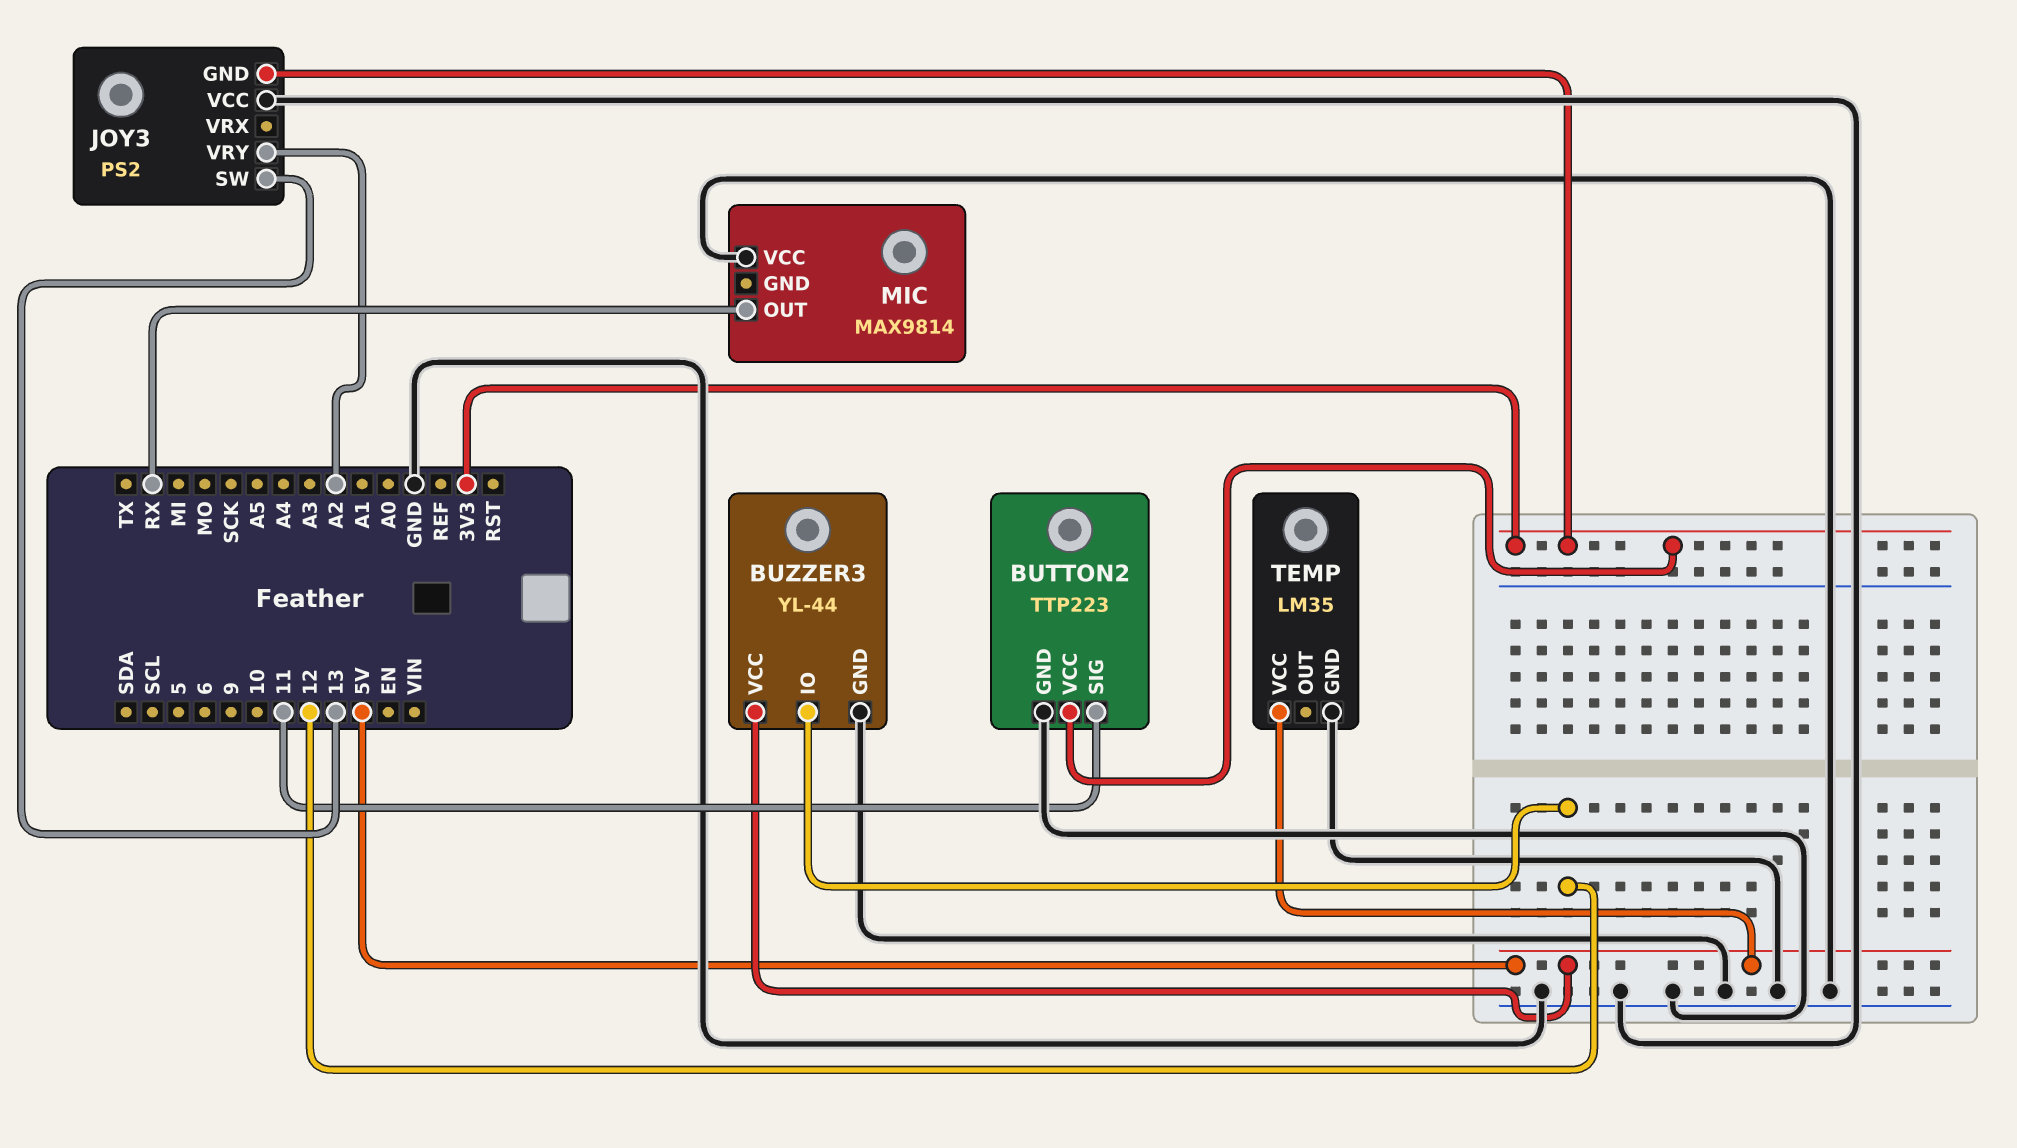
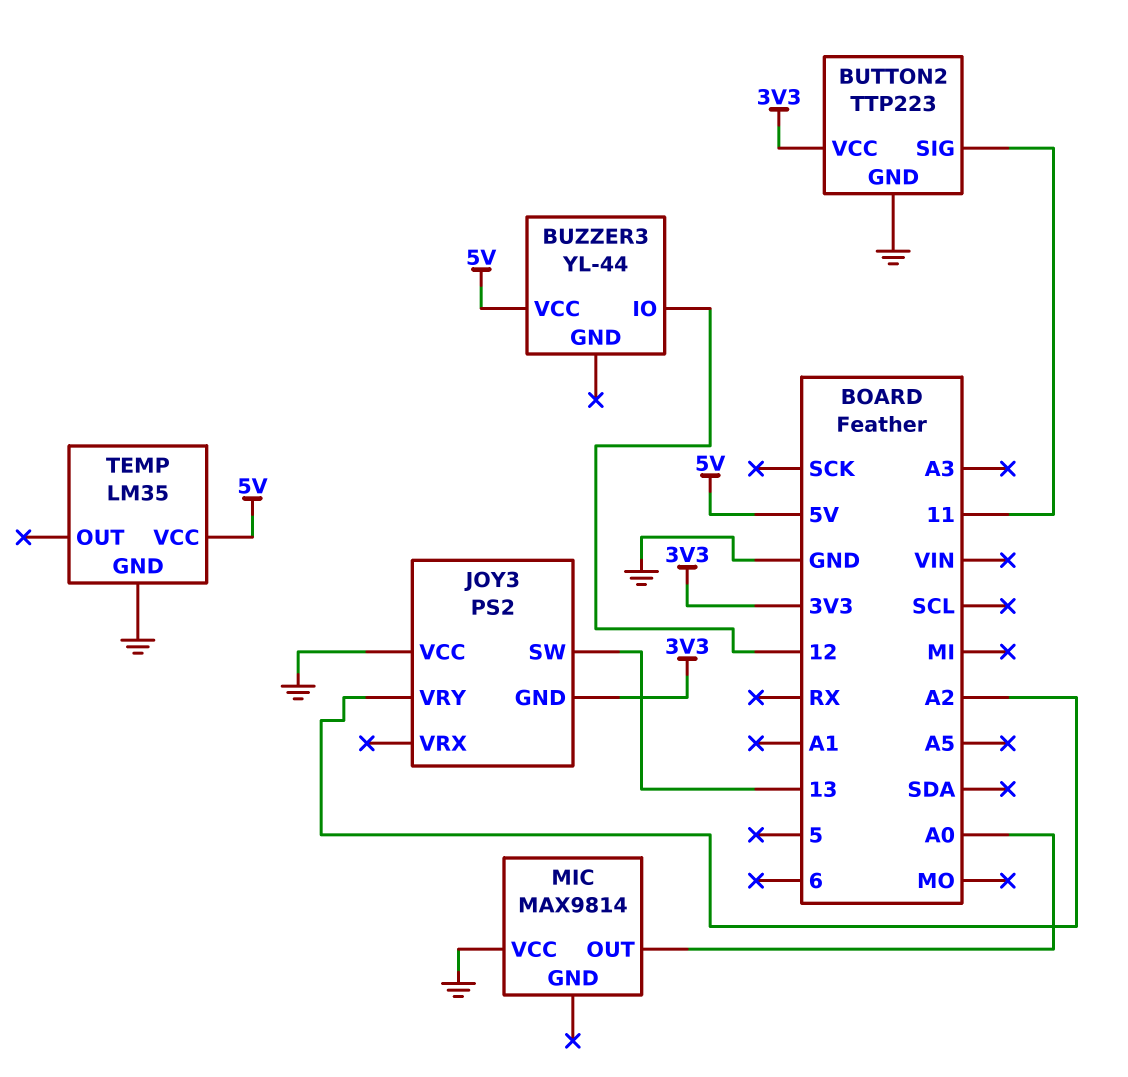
BUZZER3 pin GND: GND -> none
MIC pin OUT: RX -> A0

